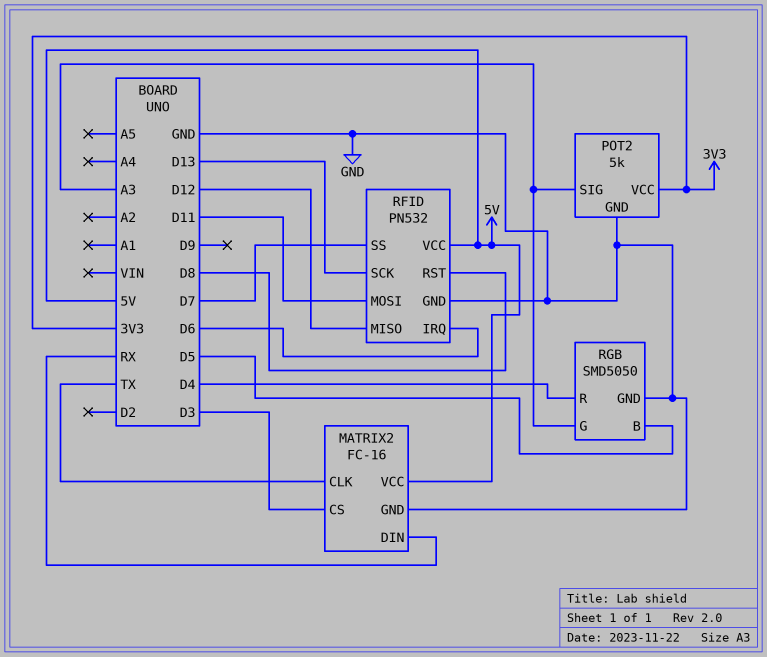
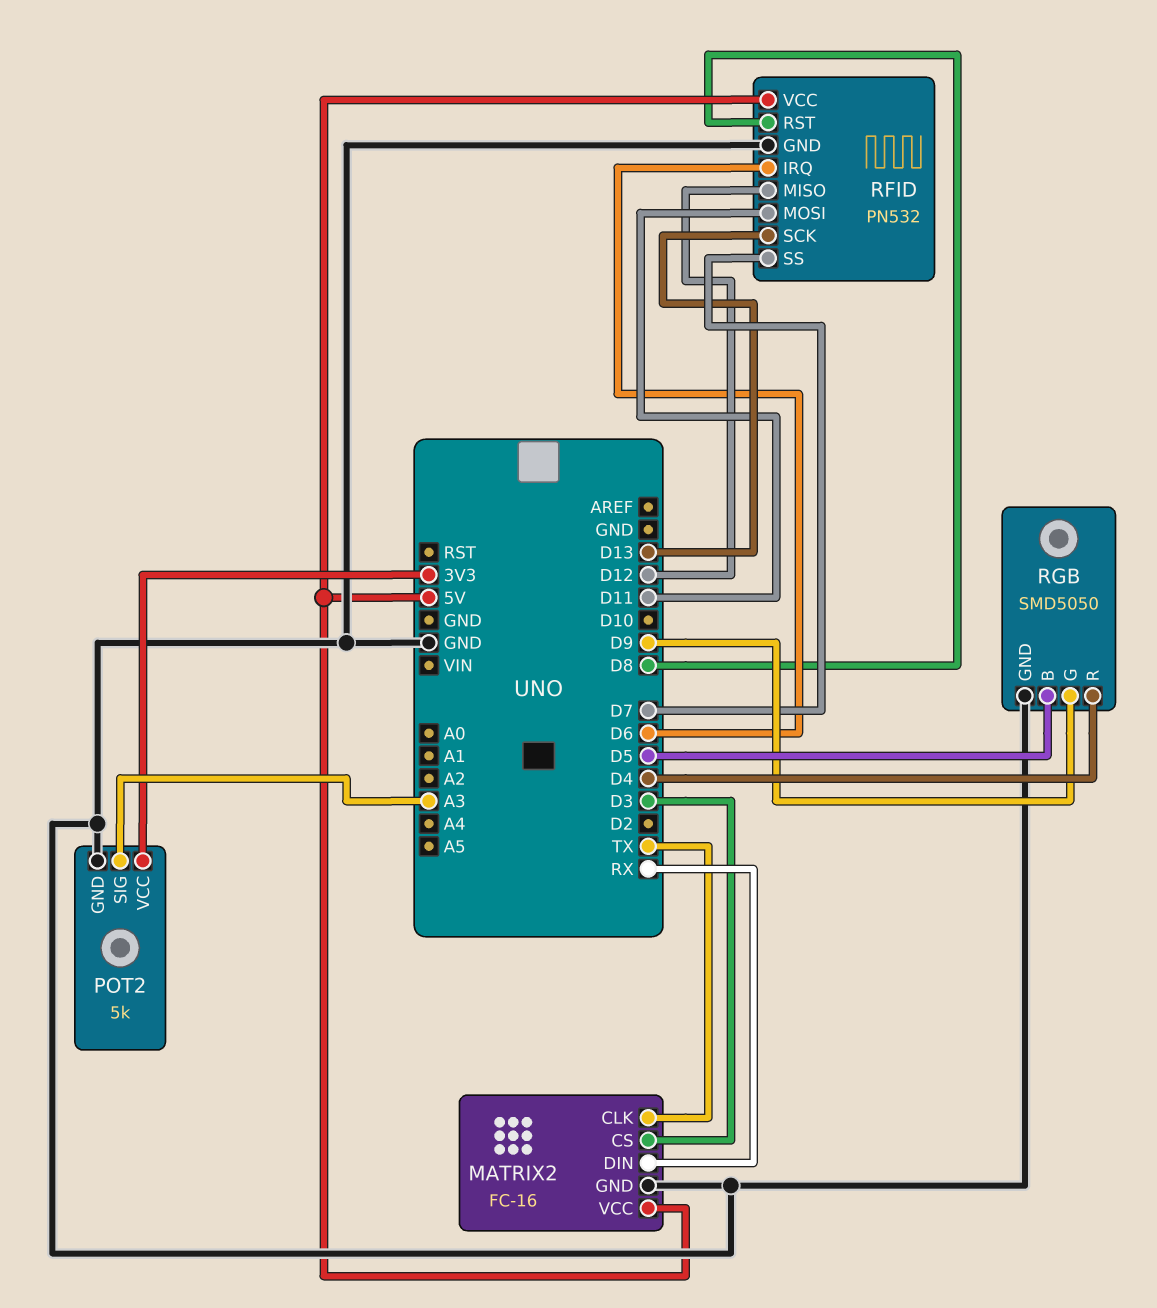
RGB pin G: A3 -> D9

